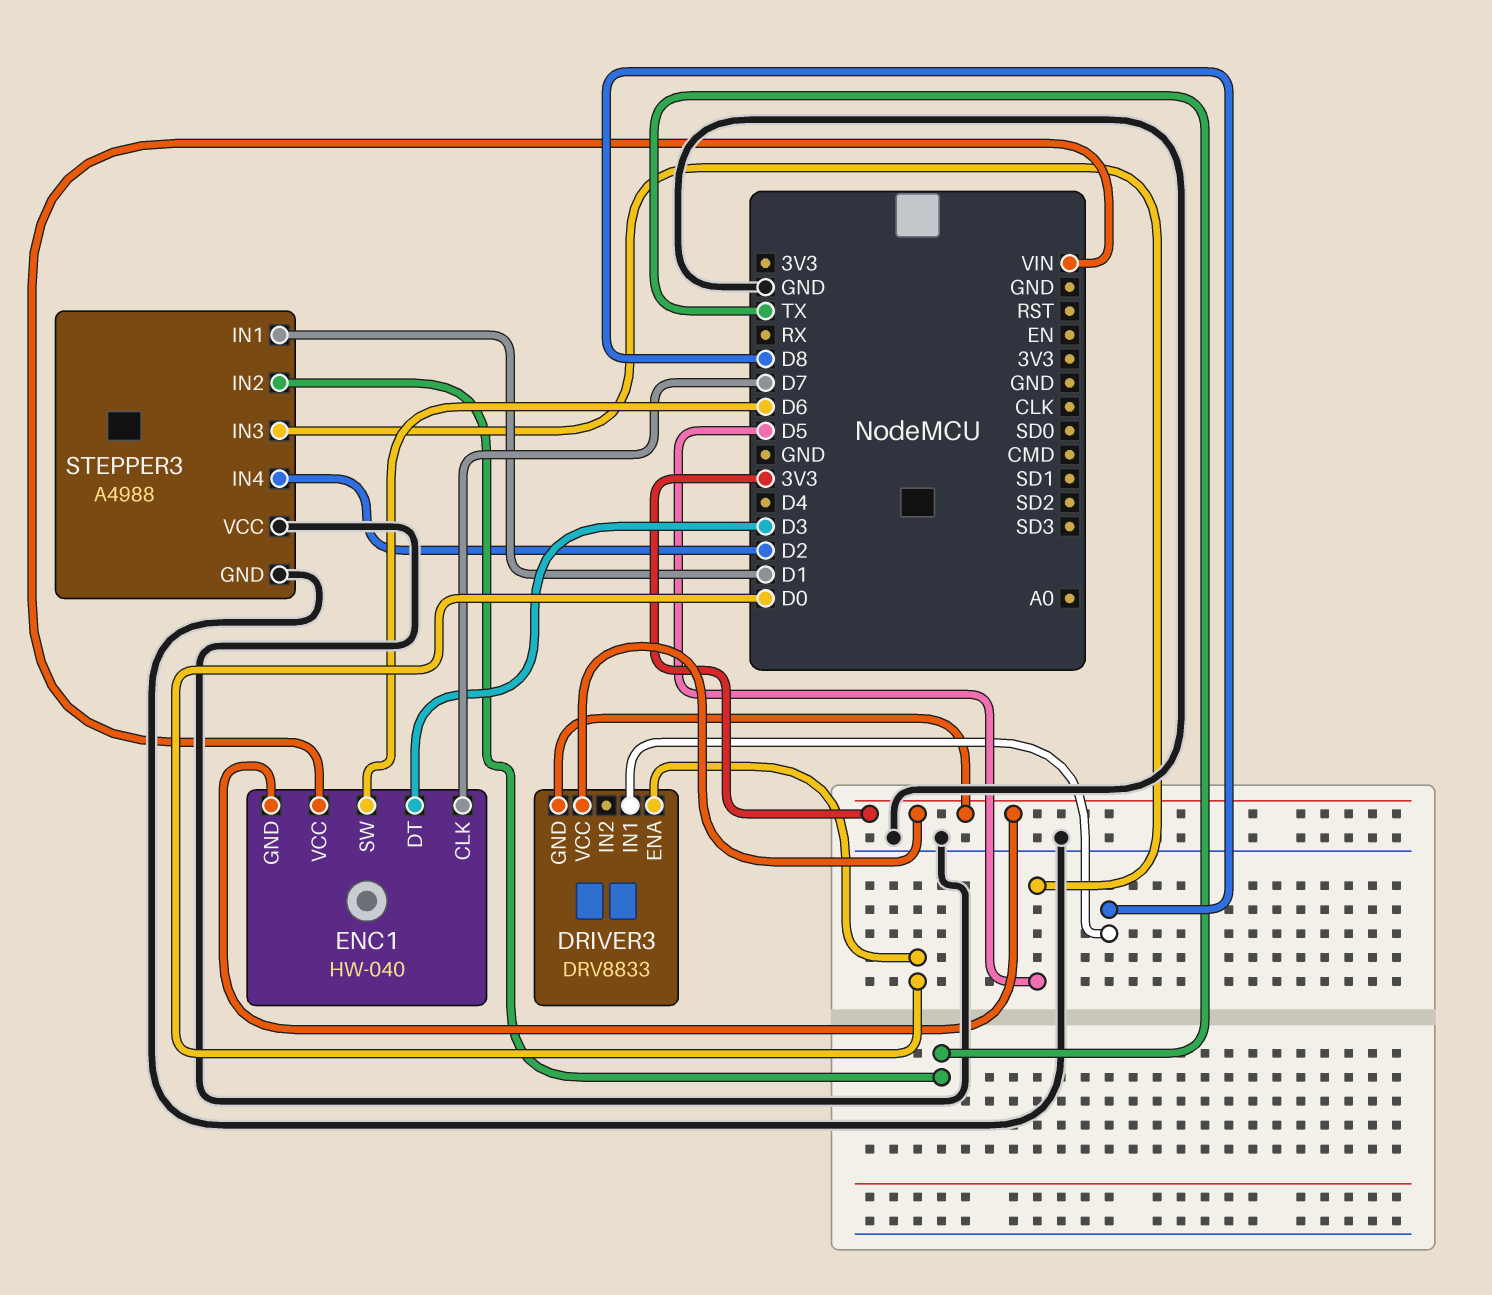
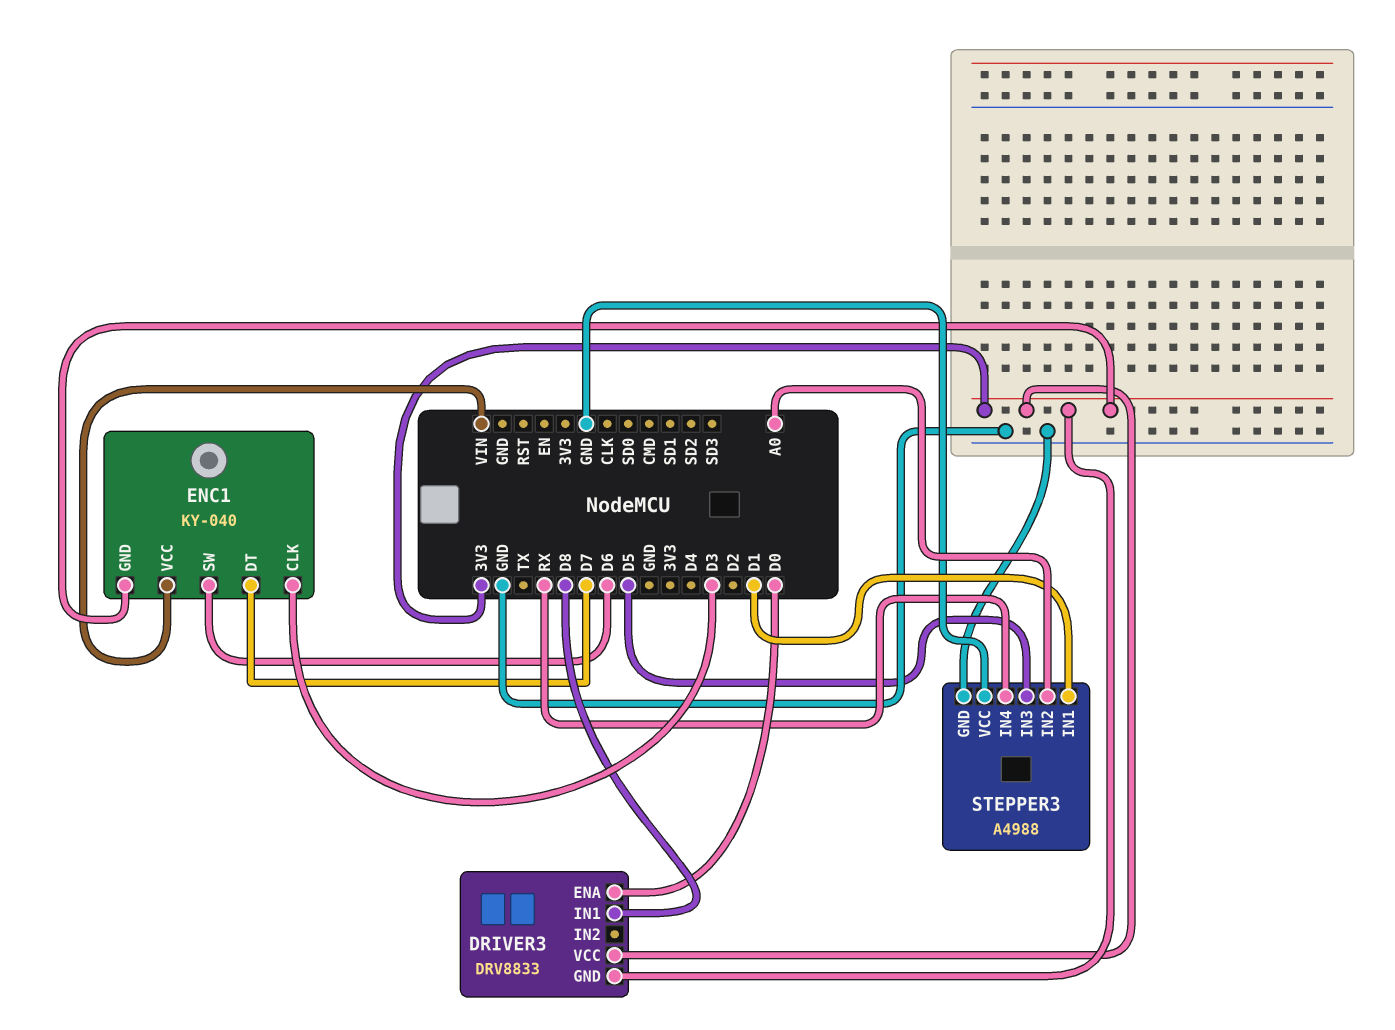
ENC1: HW-040 -> KY-040
ENC1 pin CLK: D7 -> D3
ENC1 pin DT: D3 -> D7
STEPPER3 pin IN2: TX -> A0
STEPPER3 pin IN4: D2 -> RX

